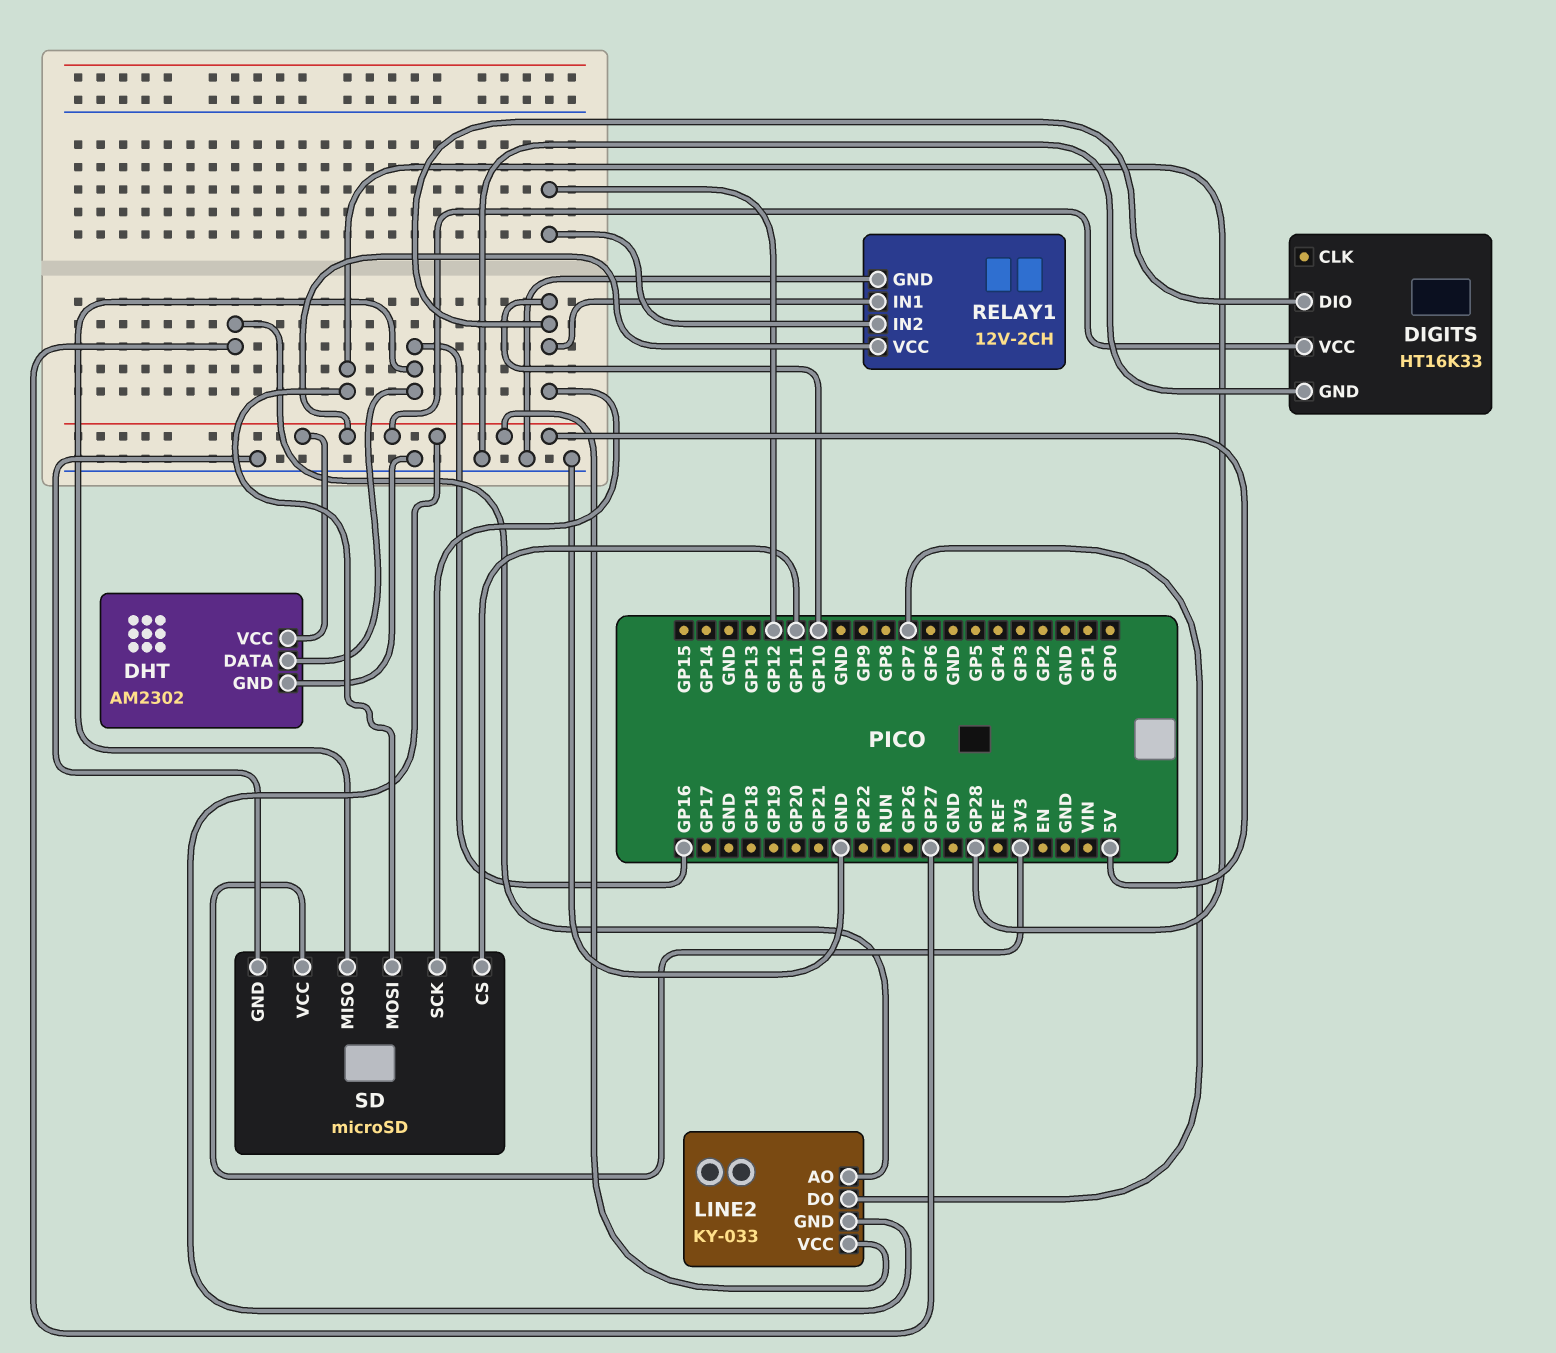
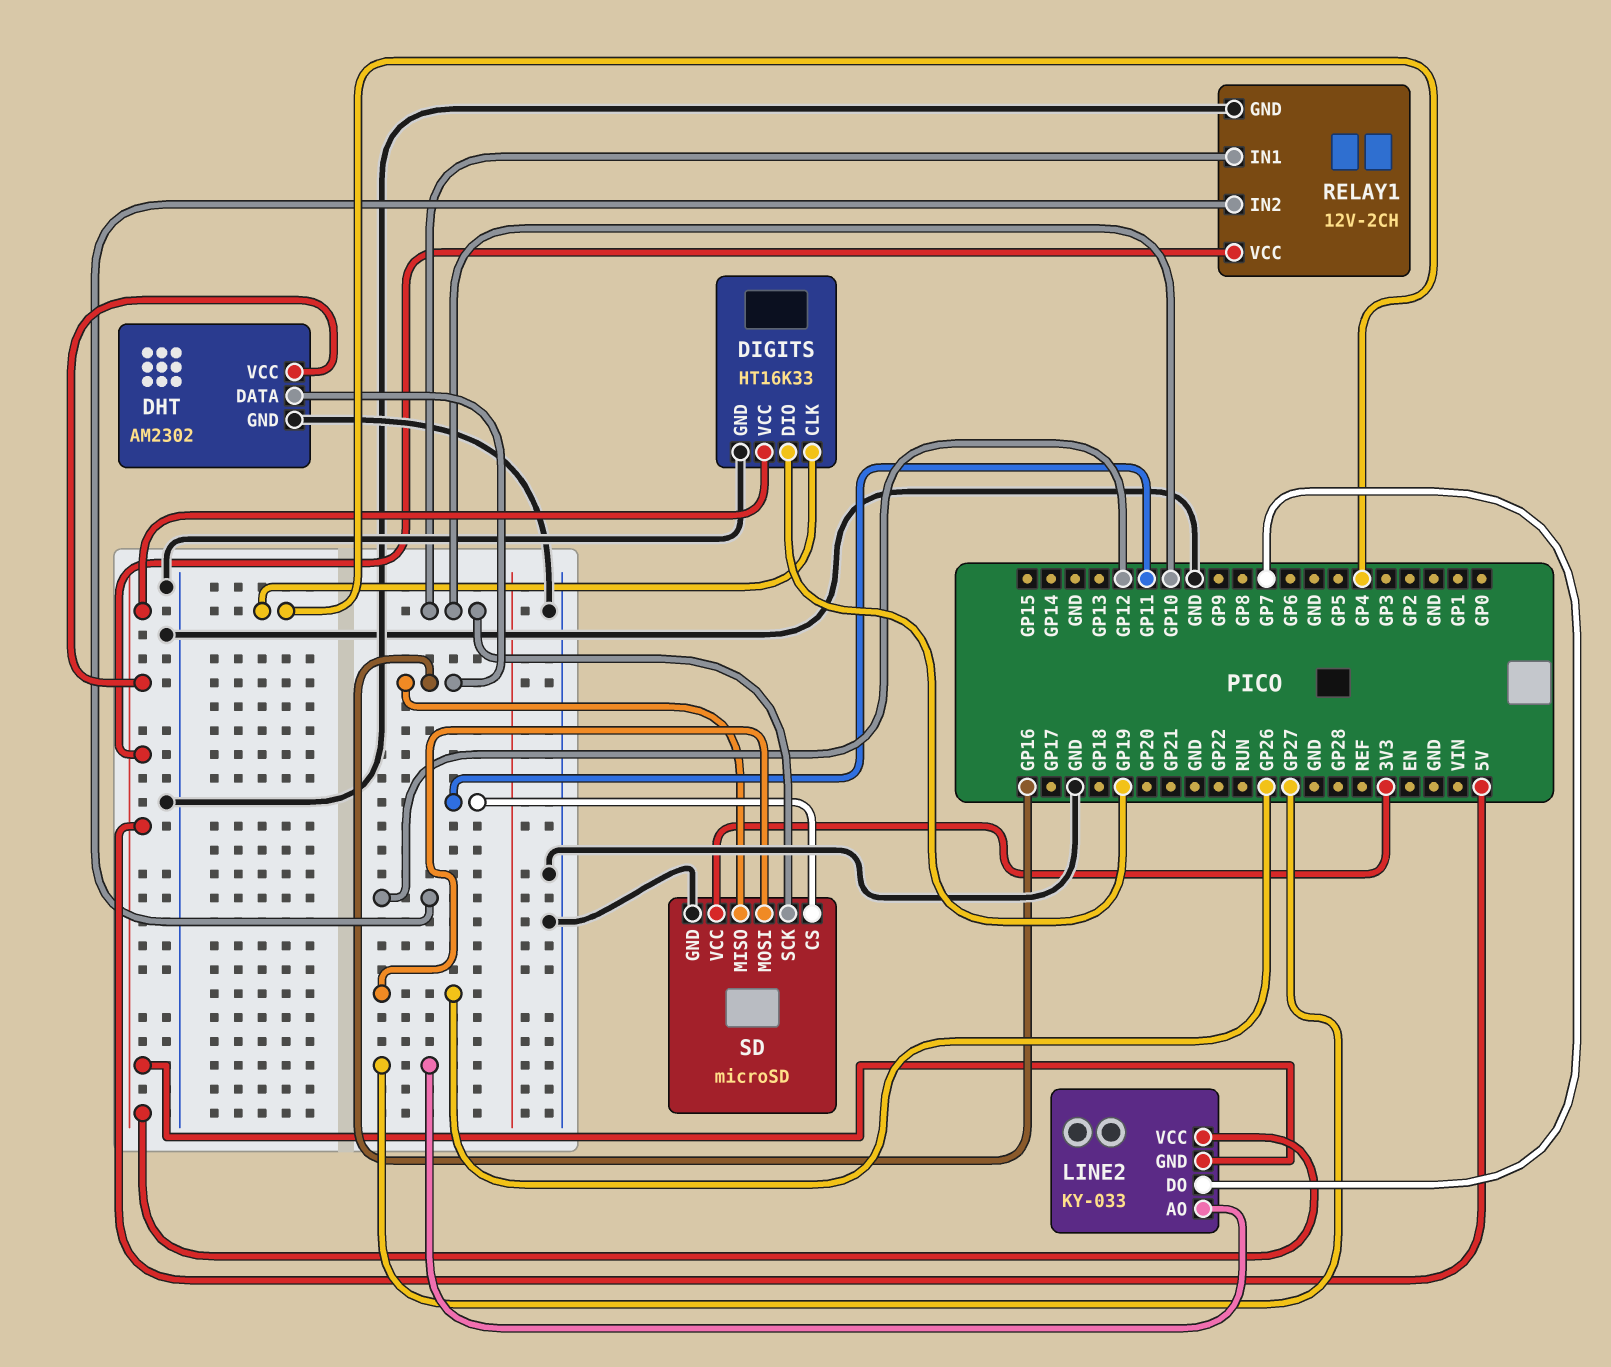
DIGITS pin CLK: none -> GP4
DIGITS pin DIO: GP10 -> GP19
SD pin MOSI: GP28 -> GP26

